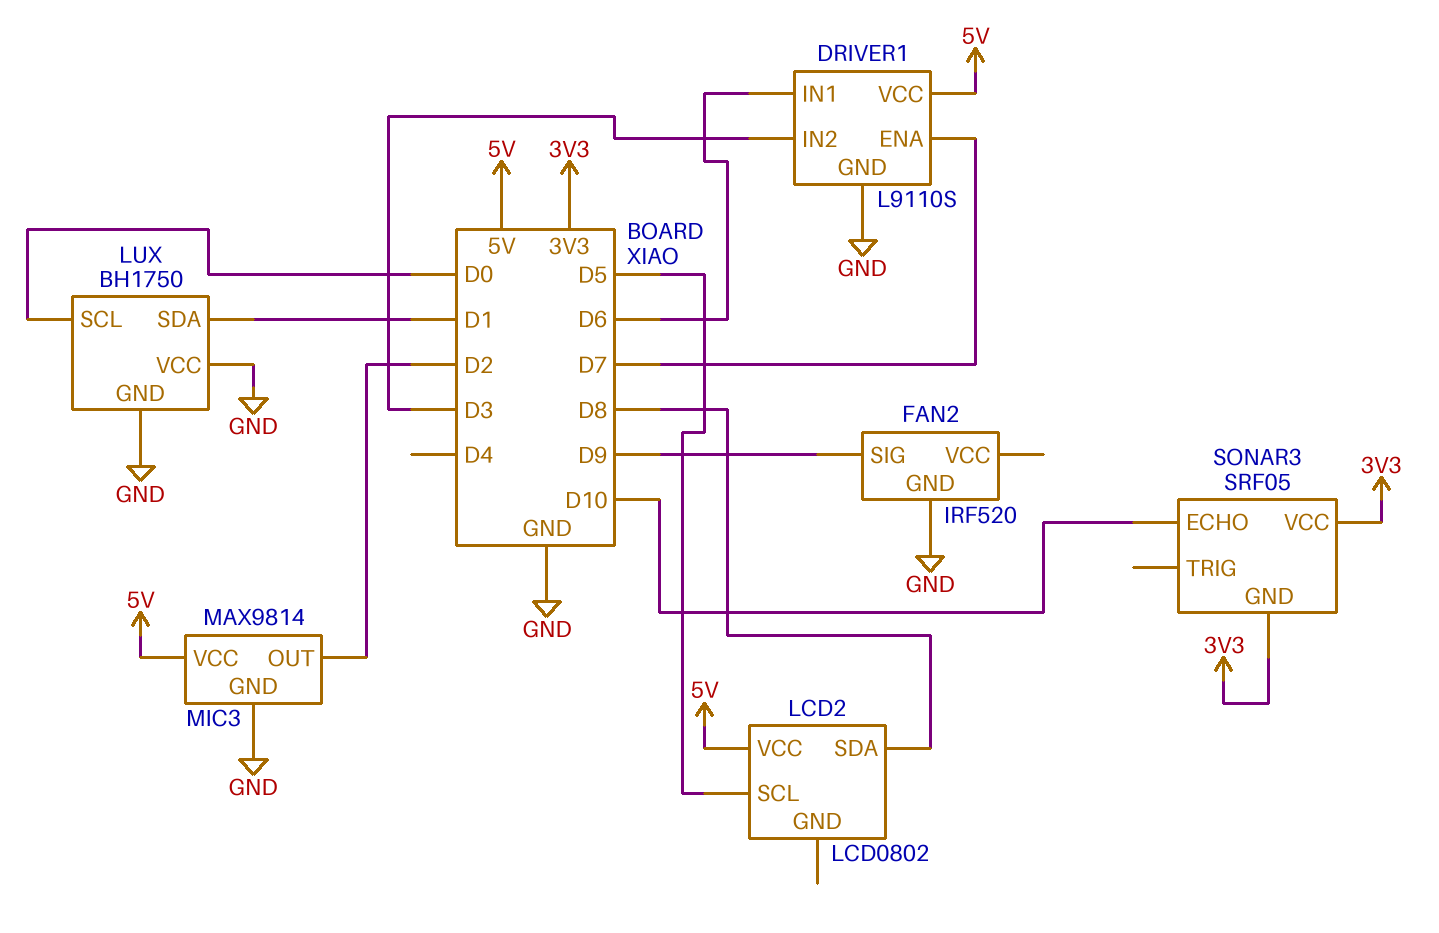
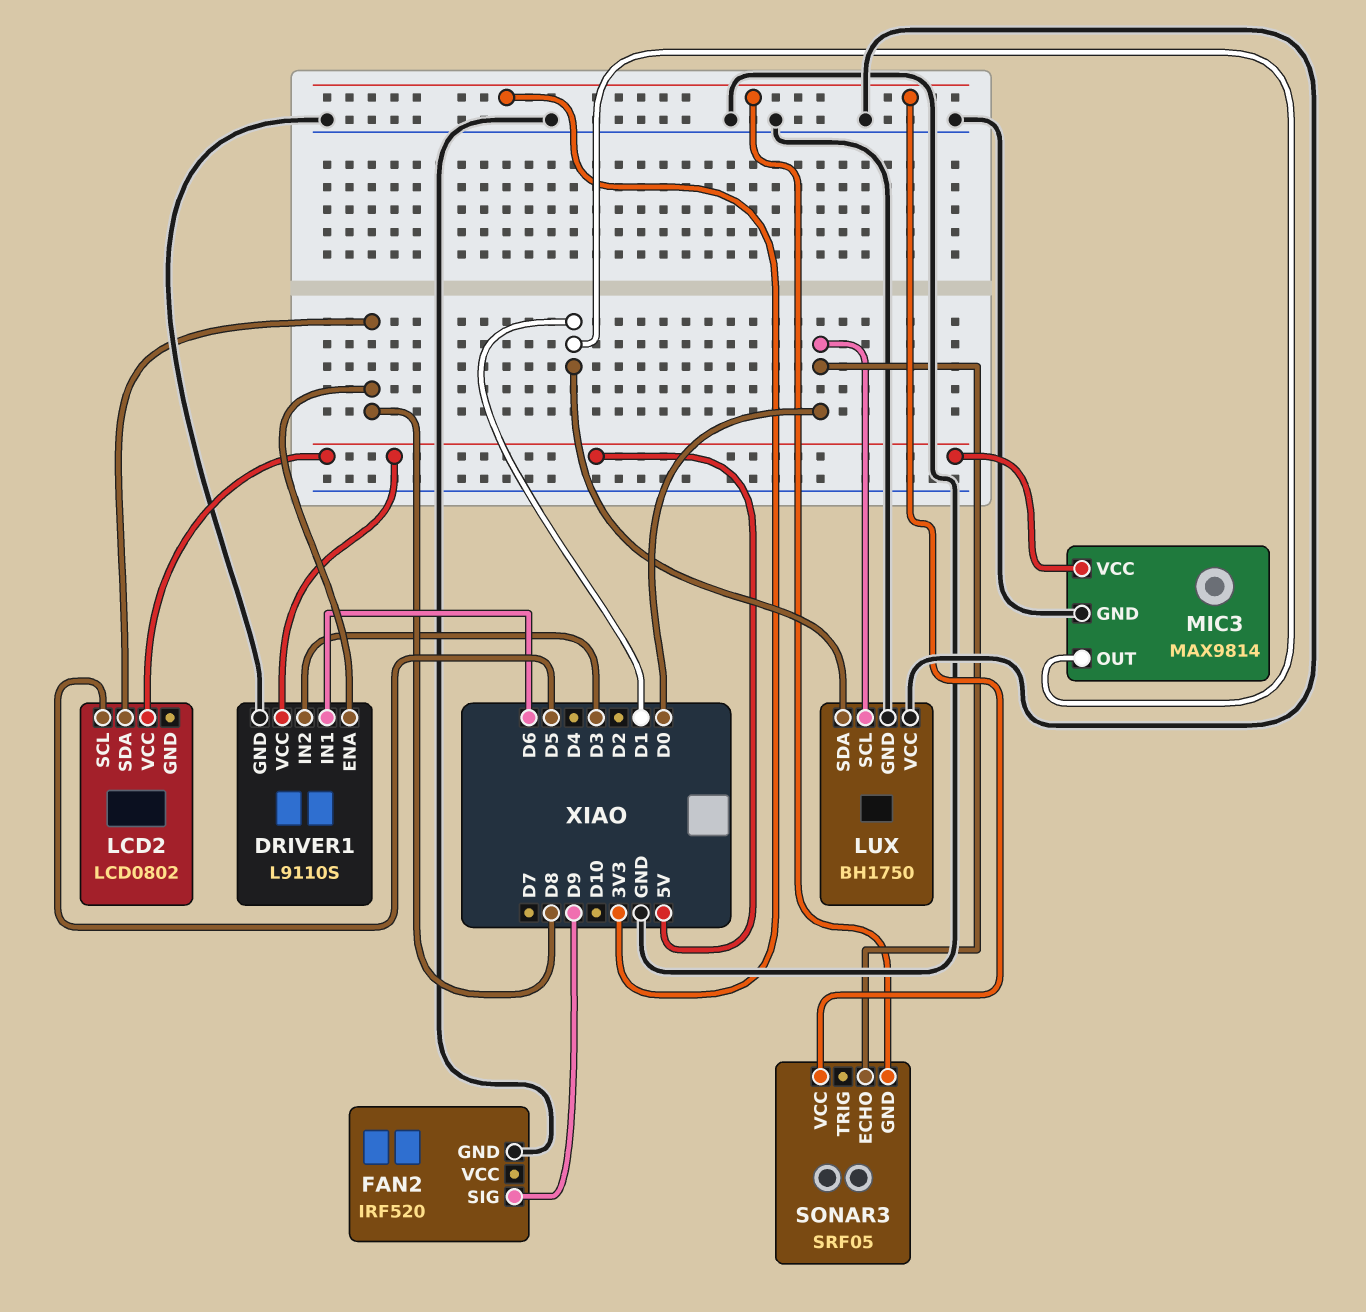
DRIVER1 pin ENA: D7 -> D8
MIC3 pin OUT: D2 -> D1
SONAR3 pin ECHO: D10 -> D0

